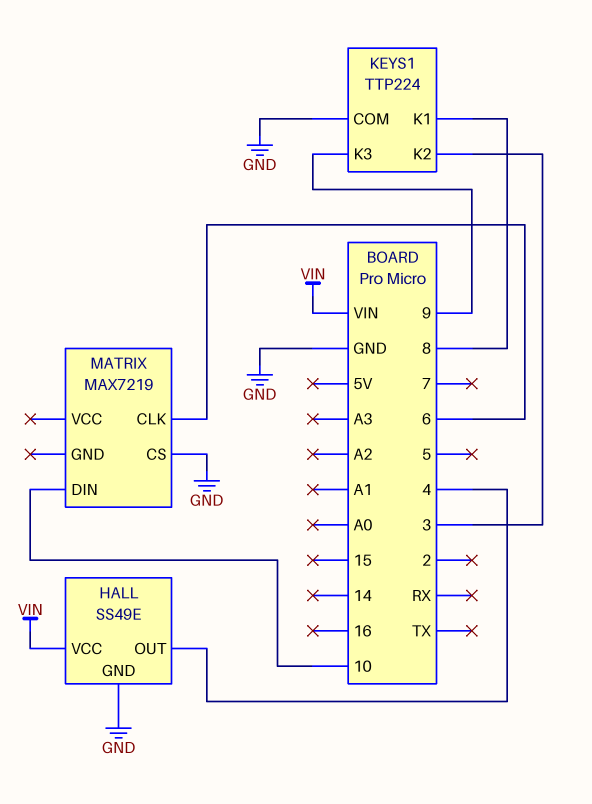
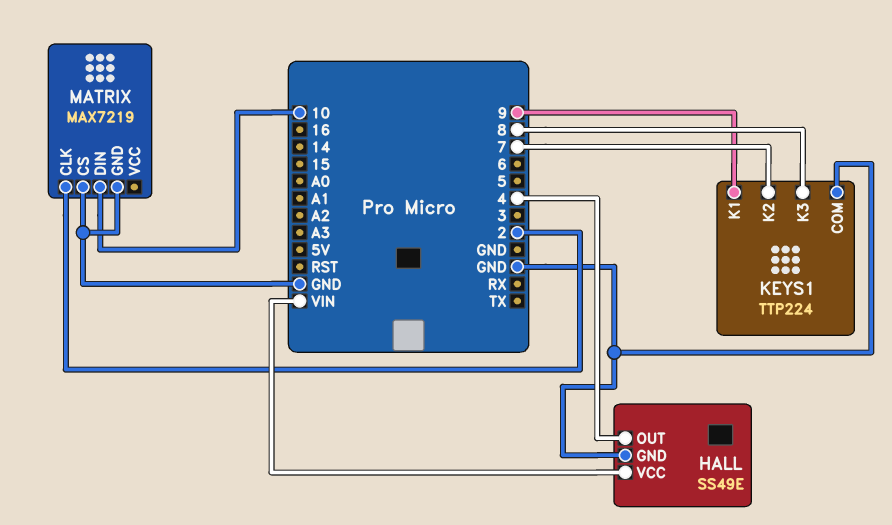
KEYS1 pin K1: 8 -> 9
KEYS1 pin K2: 3 -> 7
KEYS1 pin K3: 9 -> 8
MATRIX pin CLK: 6 -> 2
MATRIX pin GND: none -> GND

